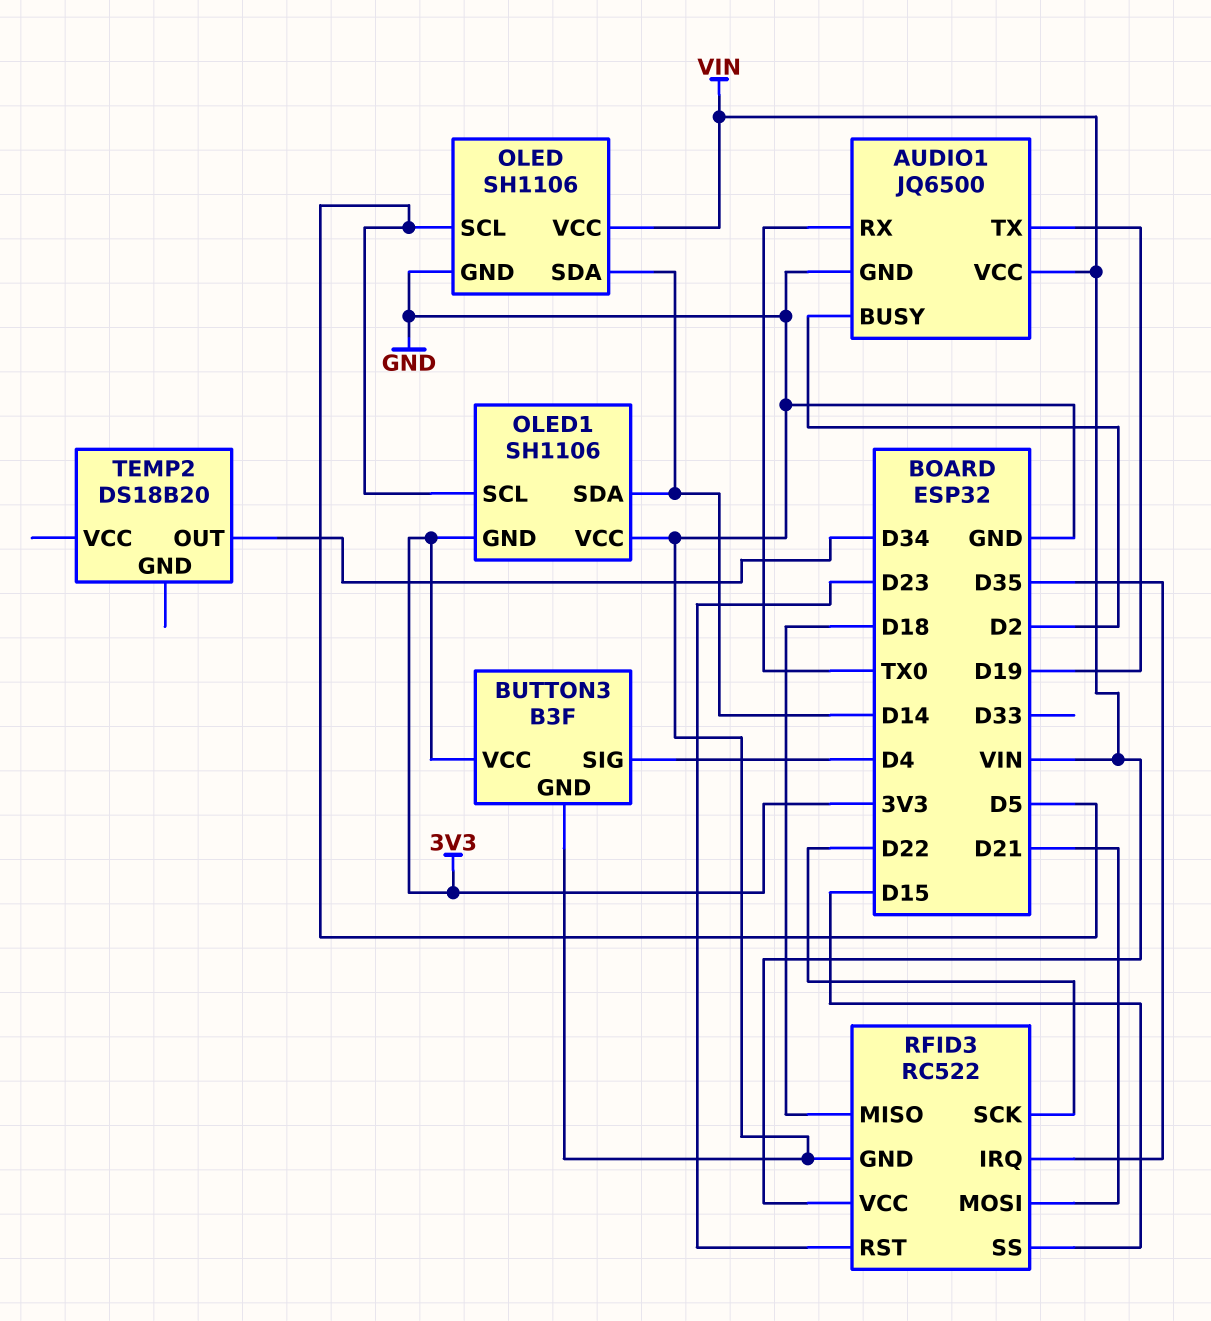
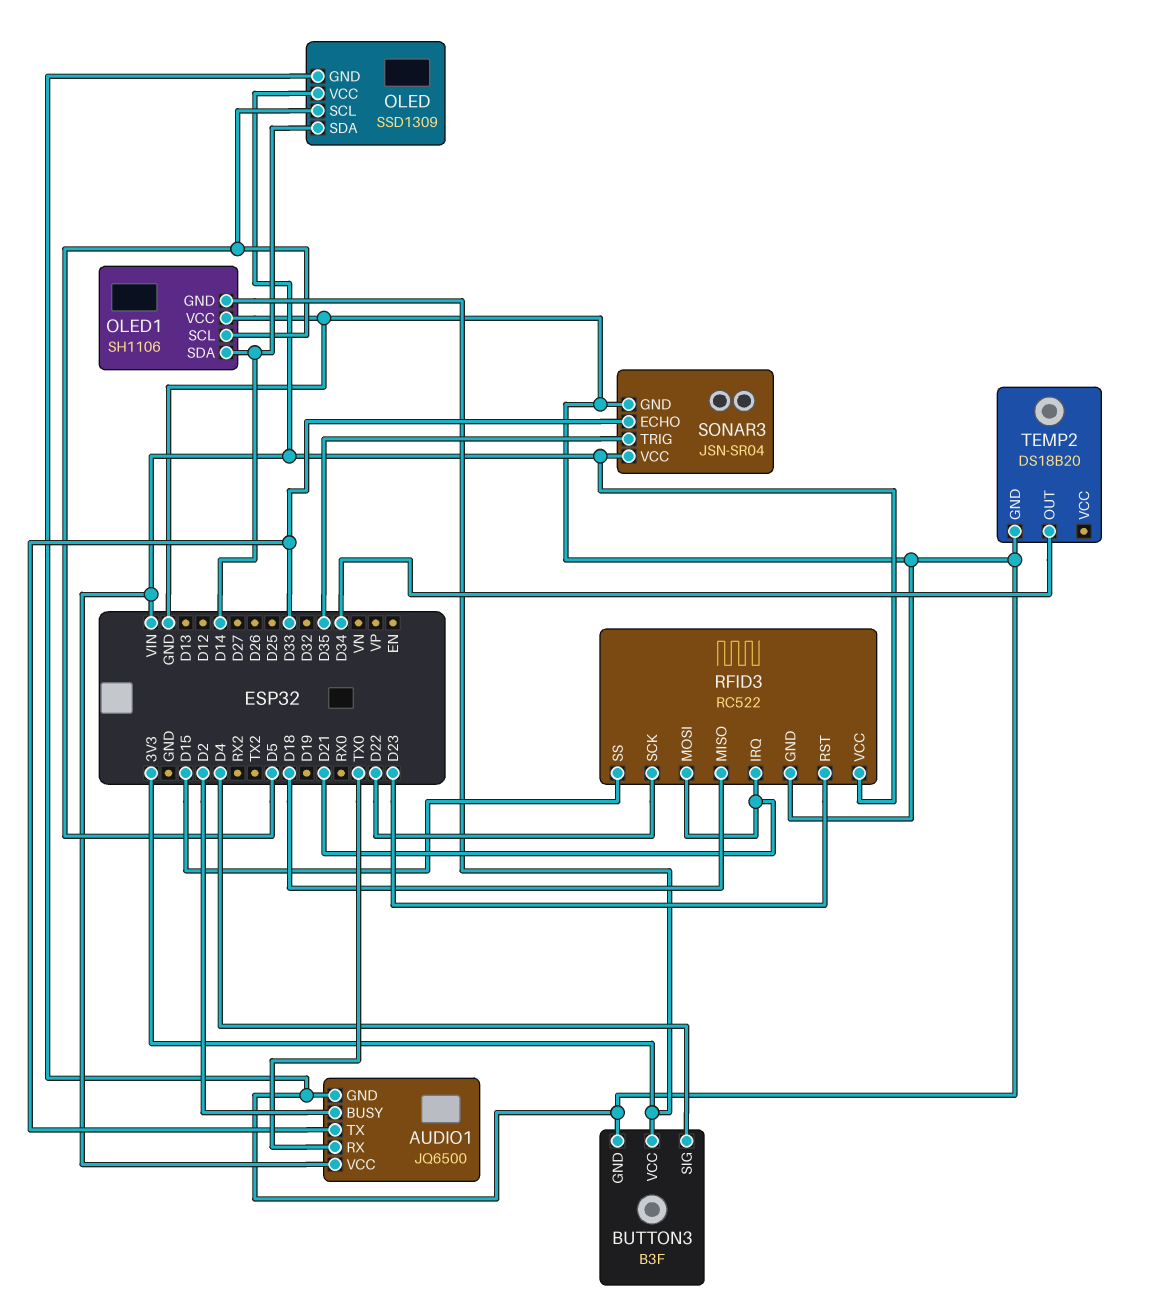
AUDIO1 pin TX: D19 -> D33
OLED: SH1106 -> SSD1309
RFID3 pin IRQ: D35 -> D21
SONAR3: none -> JSN-SR04
SONAR3 pin ECHO: none -> D33
SONAR3 pin GND: none -> GND
SONAR3 pin TRIG: none -> D35
SONAR3 pin VCC: none -> VIN
TEMP2 pin GND: none -> GND

